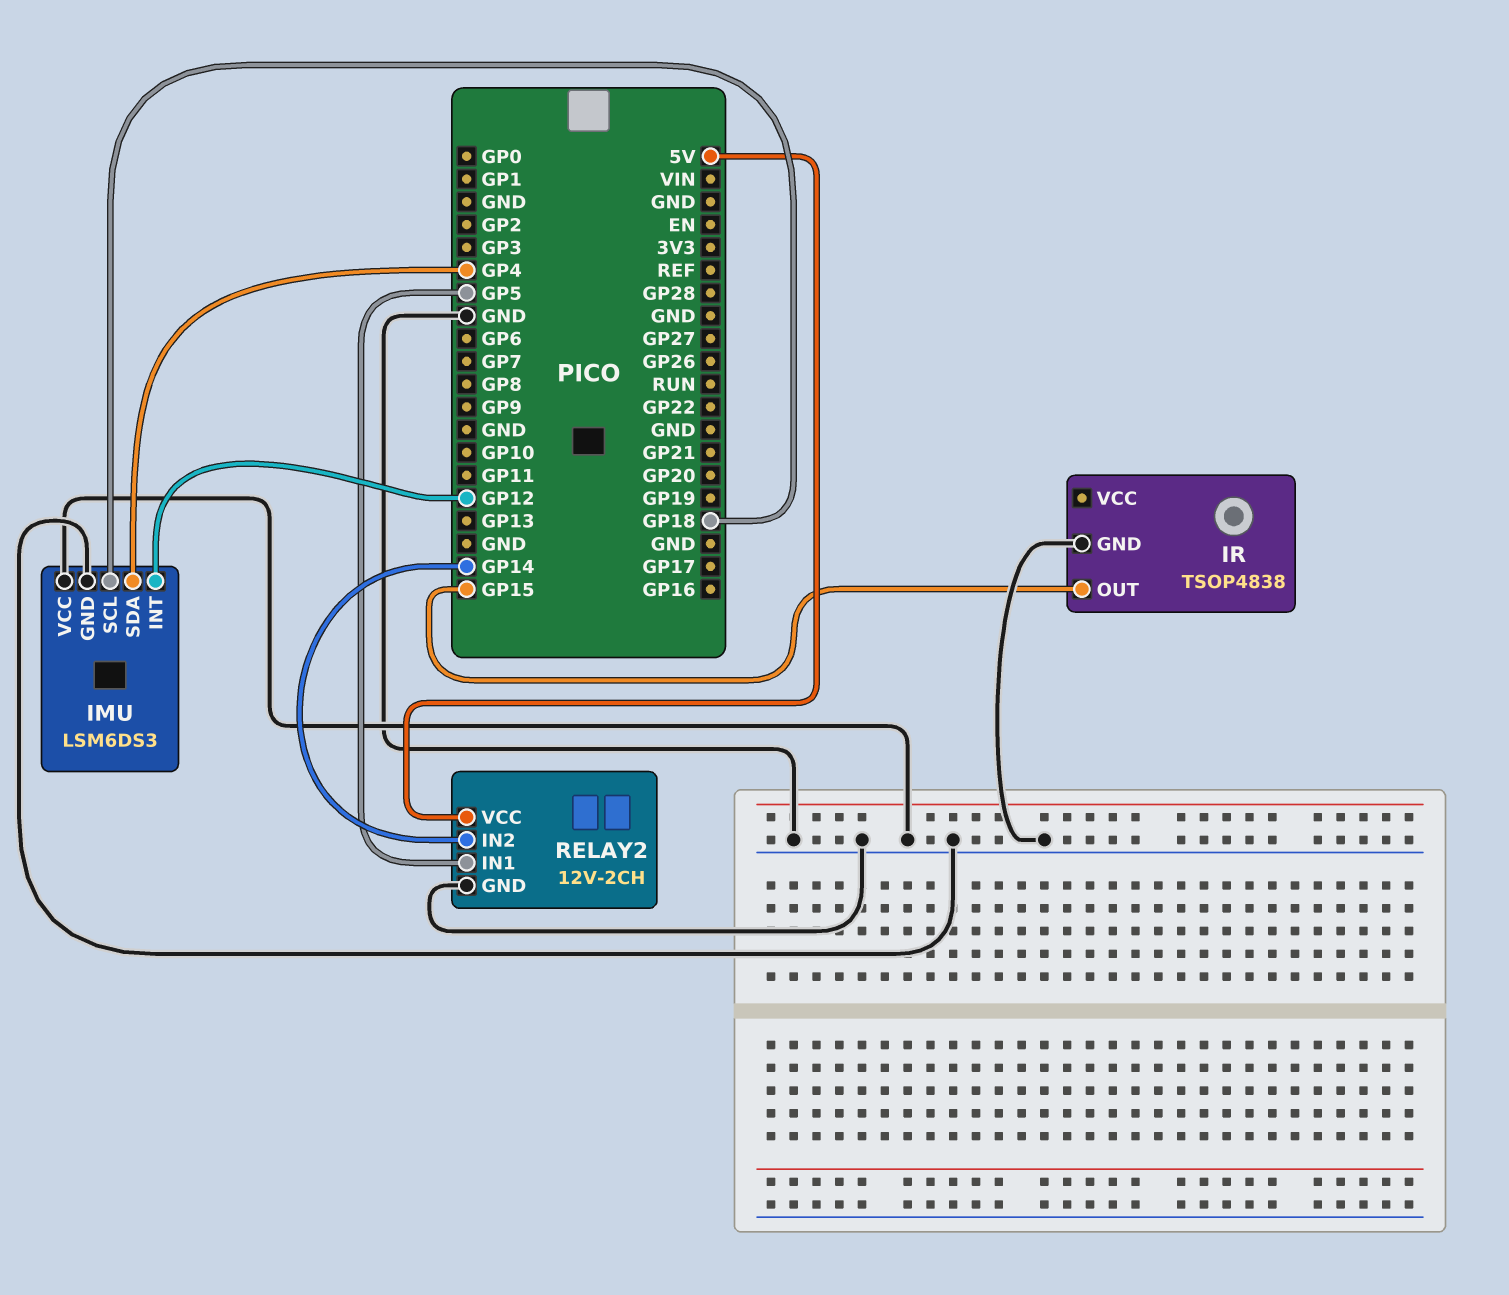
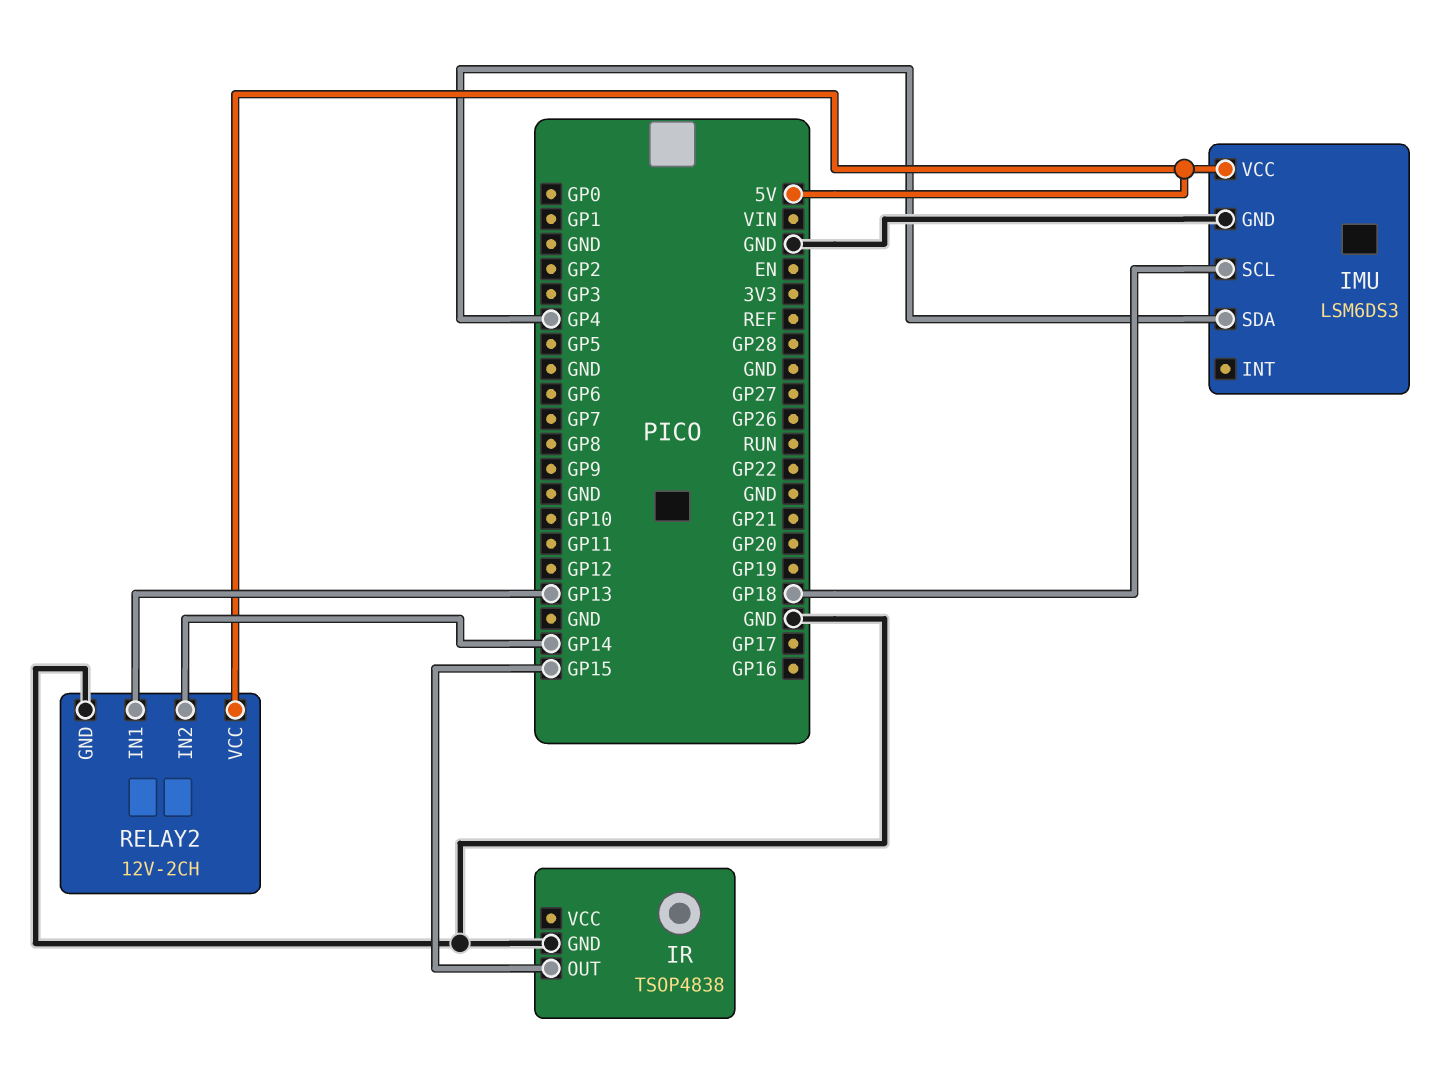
IMU pin INT: GP12 -> none
IMU pin VCC: GND -> 5V
RELAY2 pin IN1: GP5 -> GP13

